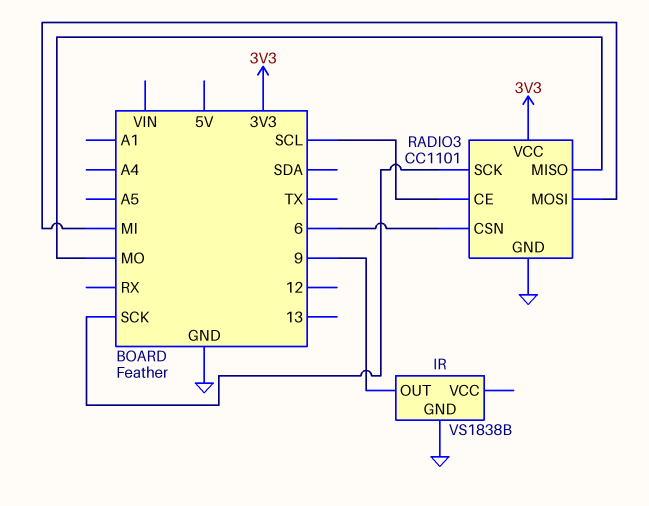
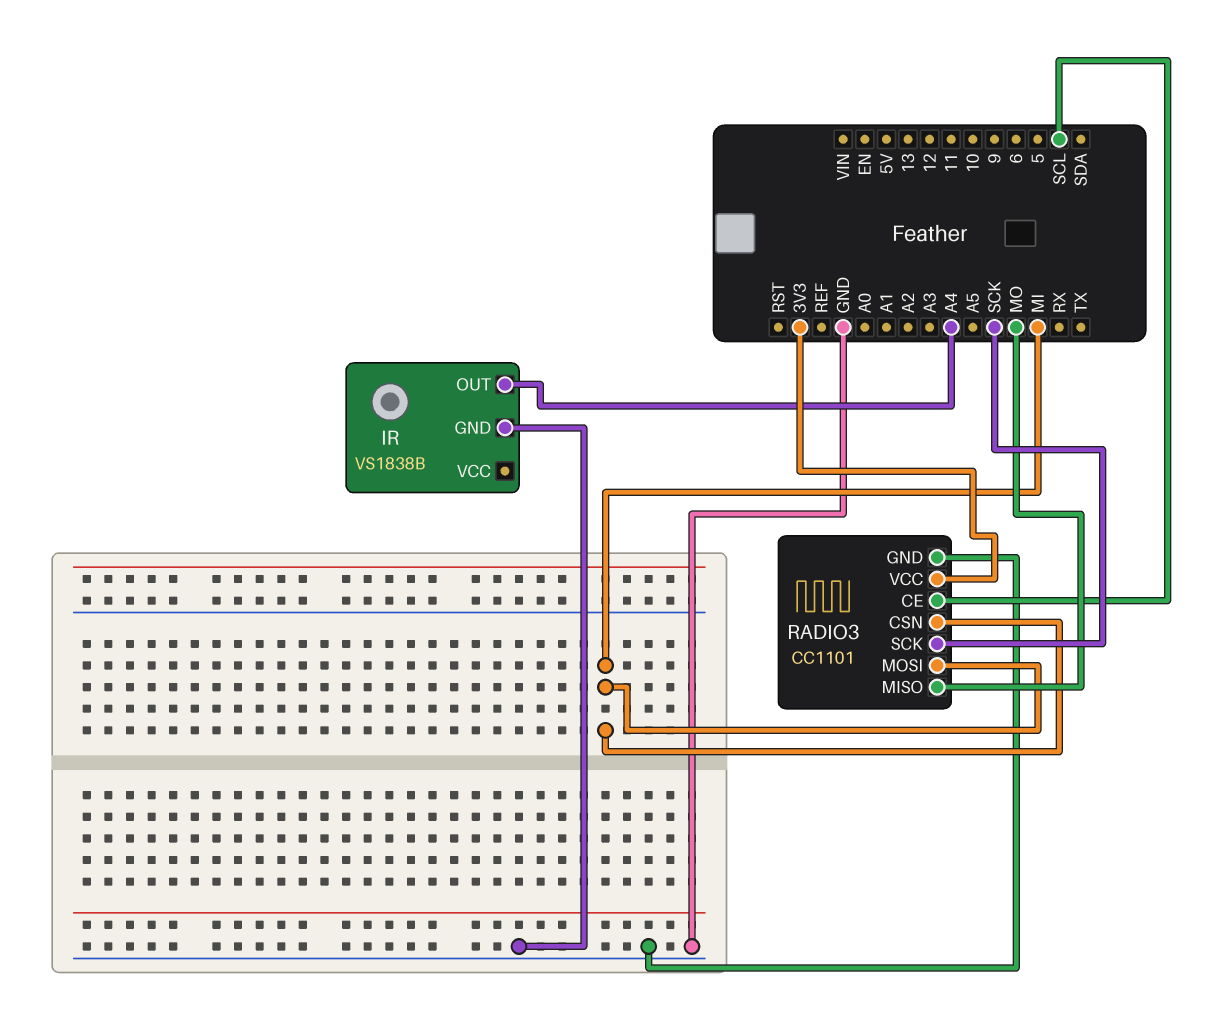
IR pin OUT: 9 -> A4
RADIO3 pin CSN: 6 -> MI

